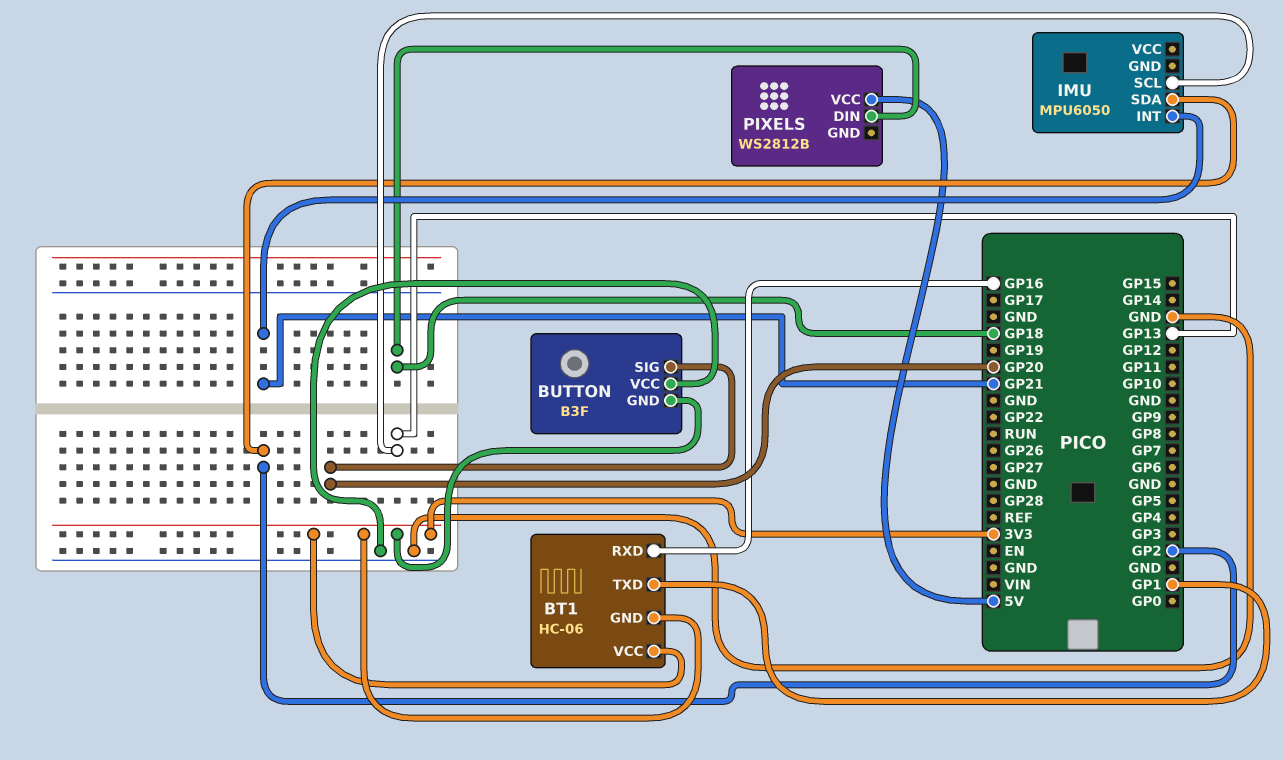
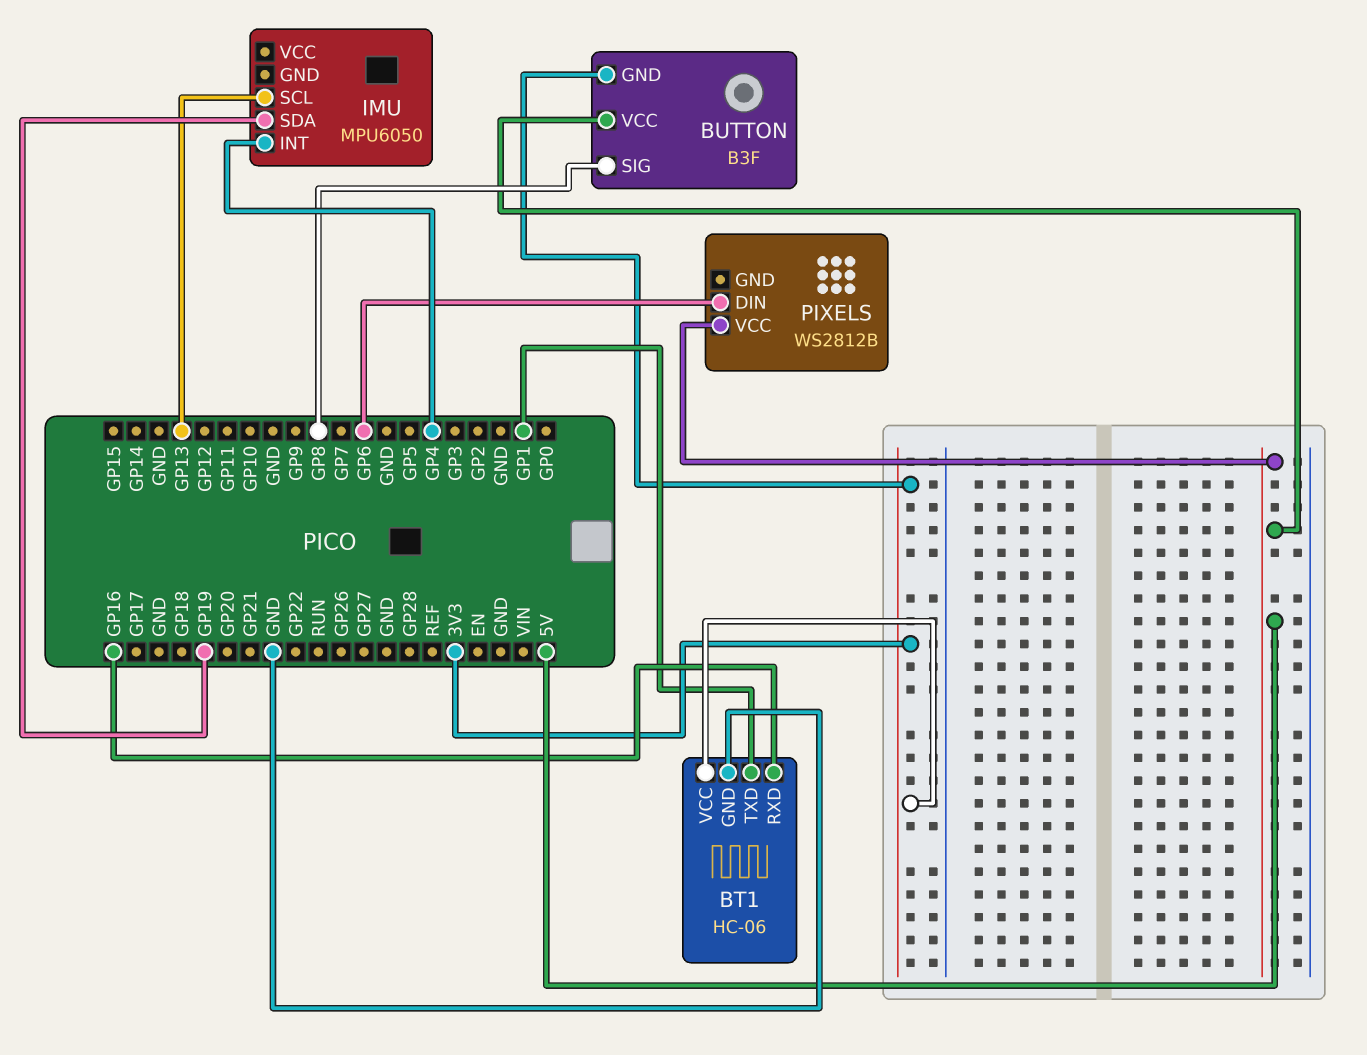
BT1 pin GND: 3V3 -> GND
BUTTON pin SIG: GP20 -> GP8
BUTTON pin VCC: GND -> 5V
IMU pin INT: GP21 -> GP4
IMU pin SDA: GP2 -> GP19
PIXELS pin DIN: GP18 -> GP6

